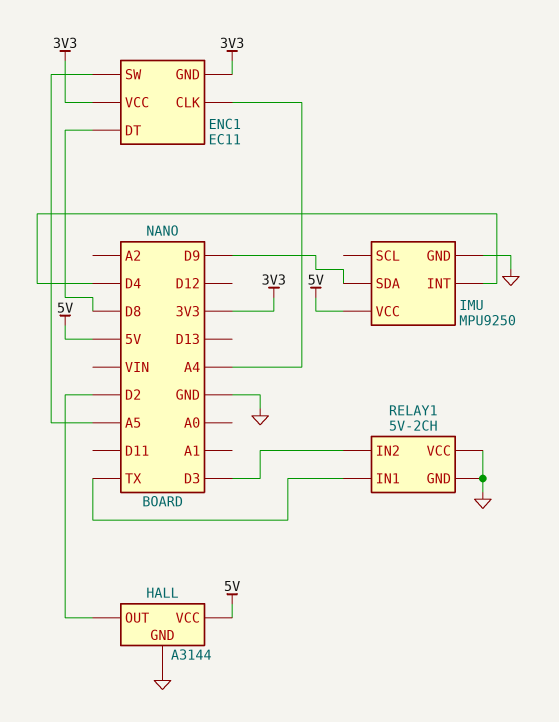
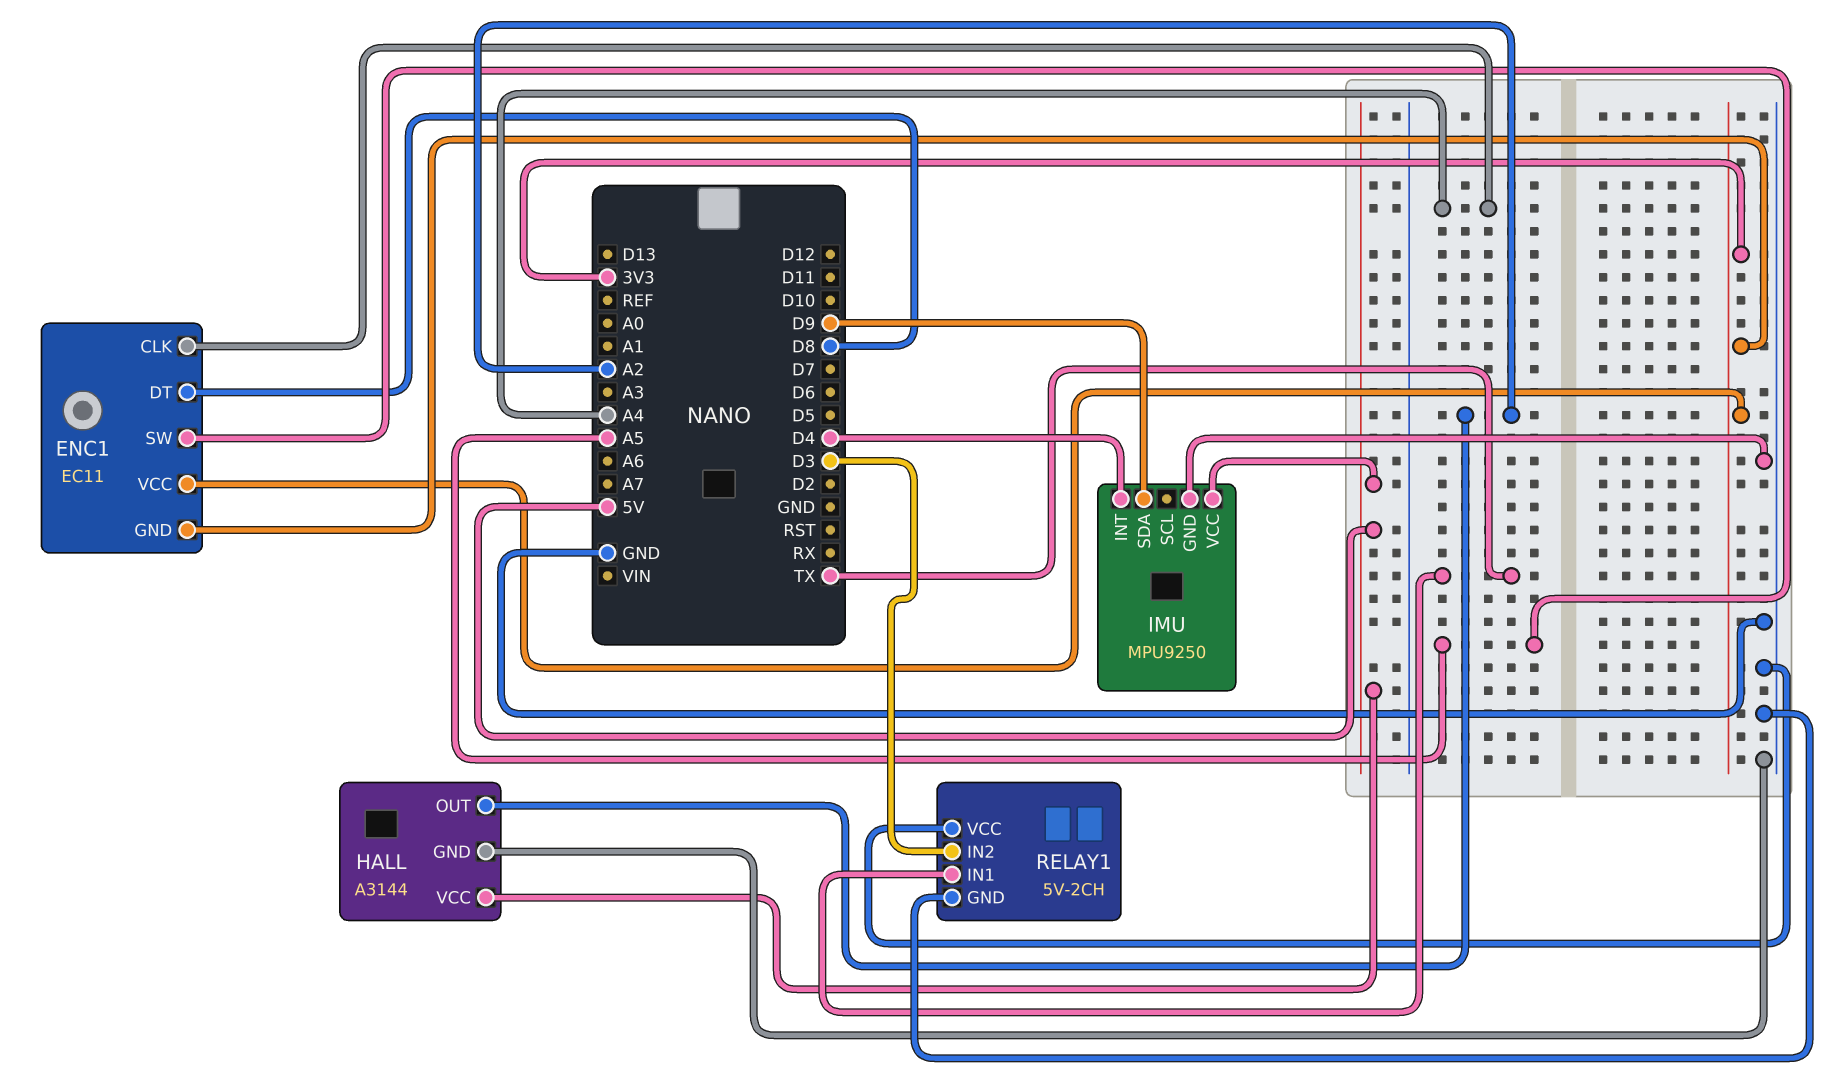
HALL pin OUT: D2 -> A2

